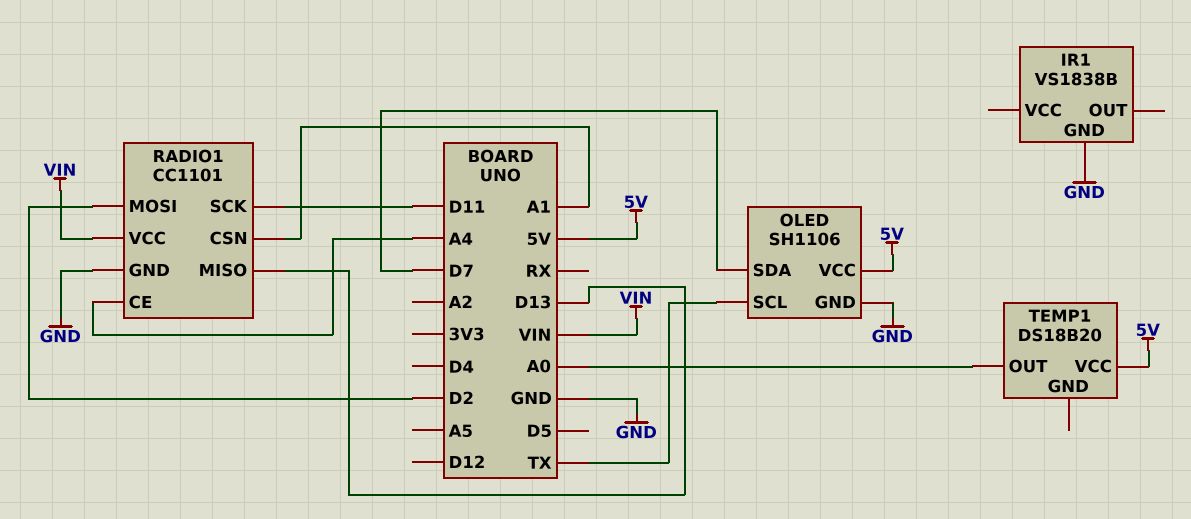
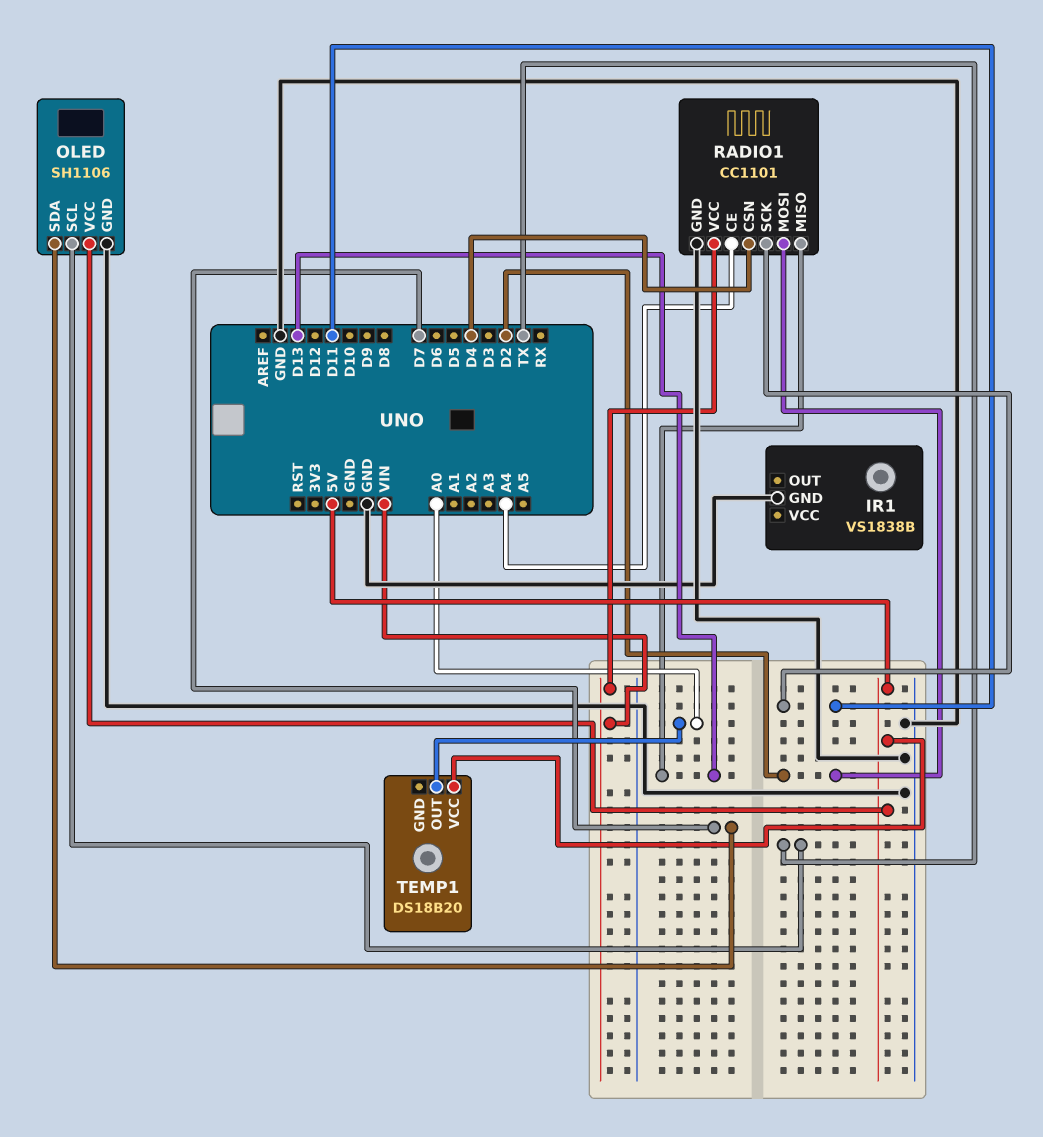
RADIO1 pin CSN: A1 -> D4

